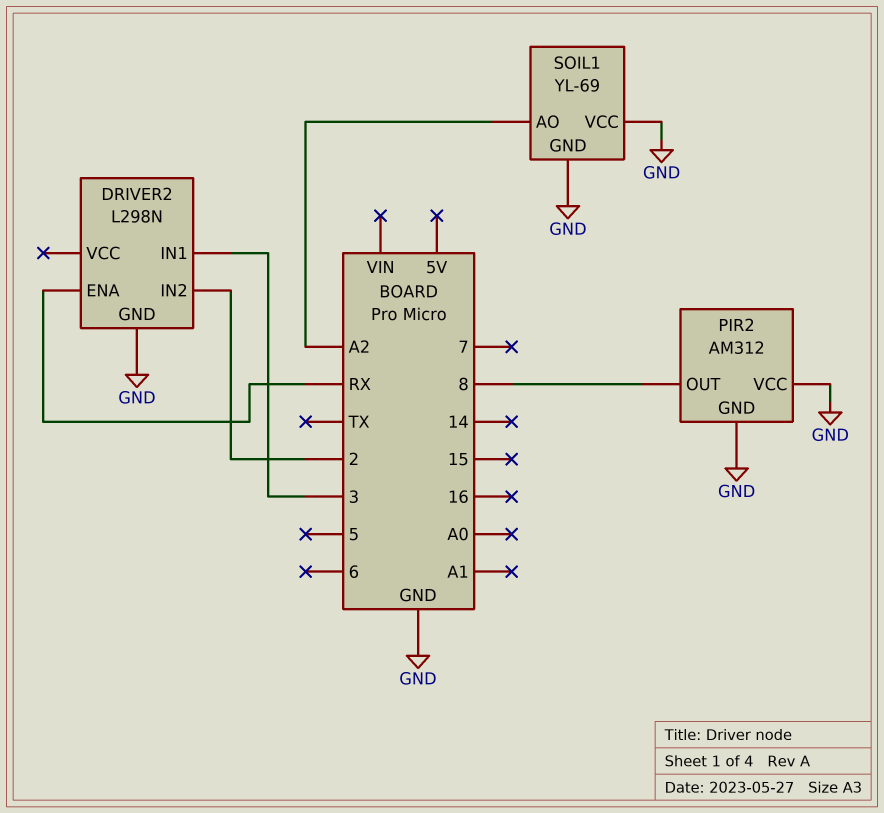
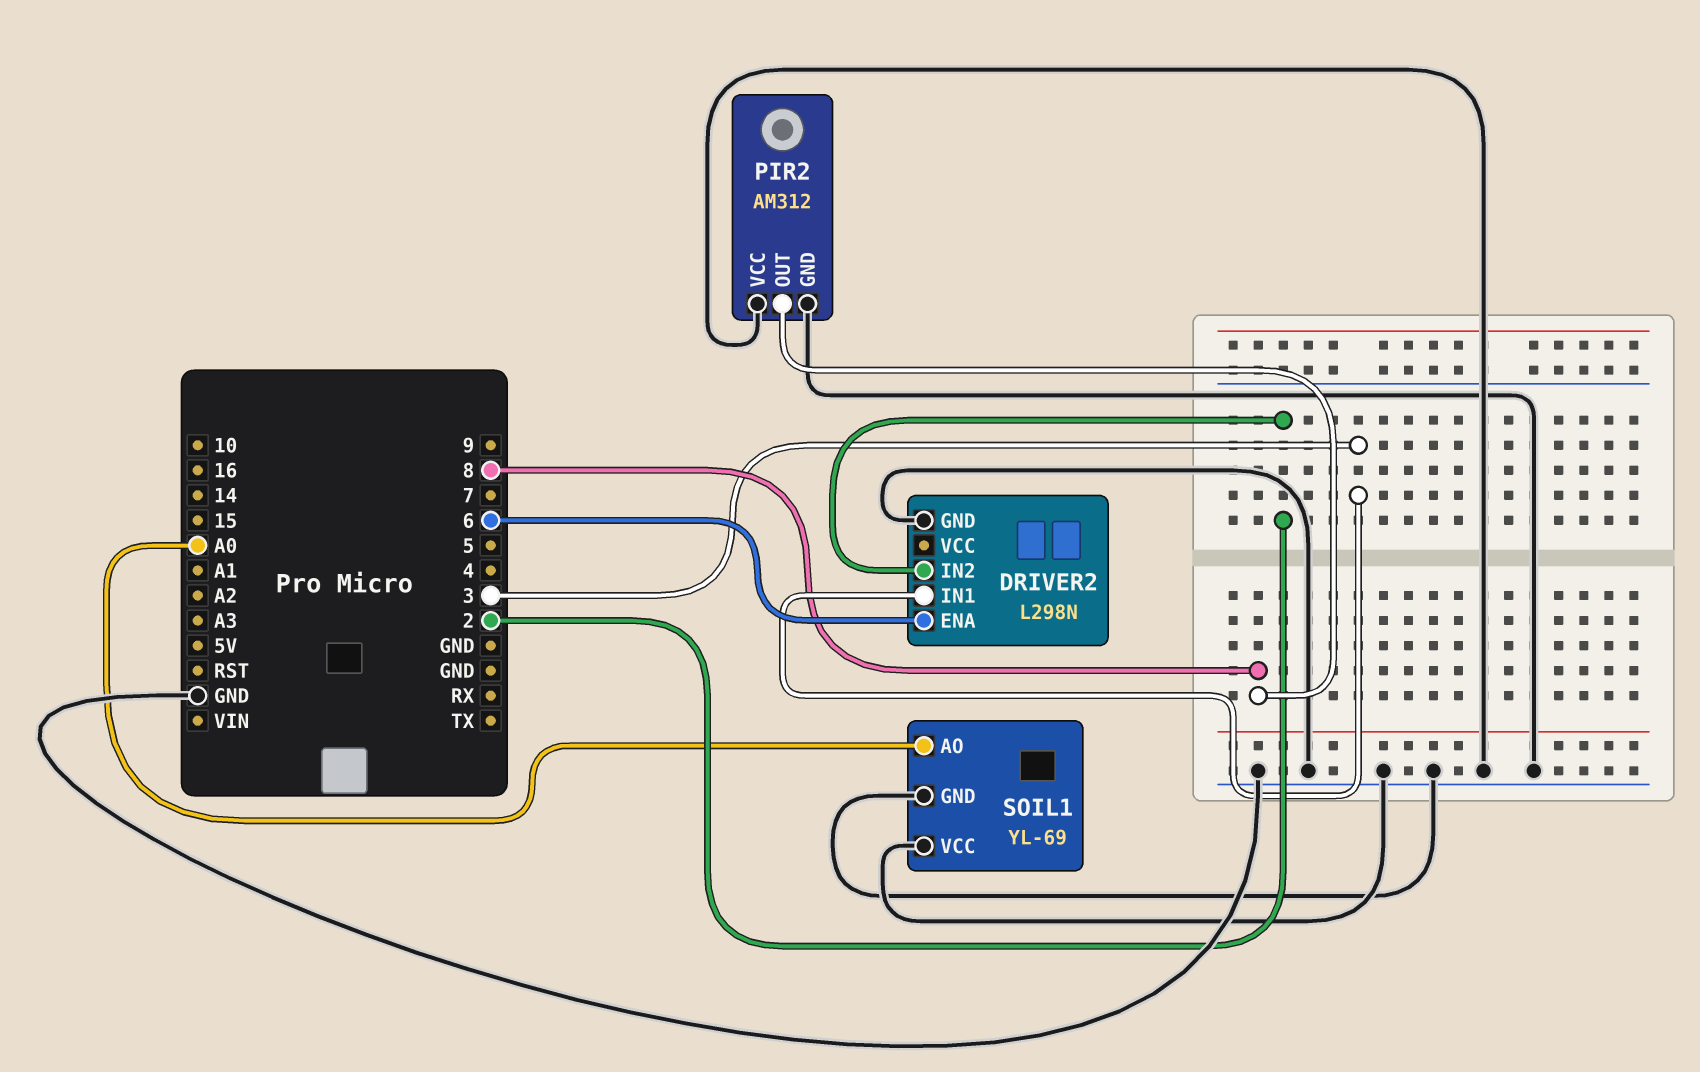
DRIVER2 pin ENA: RX -> 6
SOIL1 pin AO: A2 -> A0

